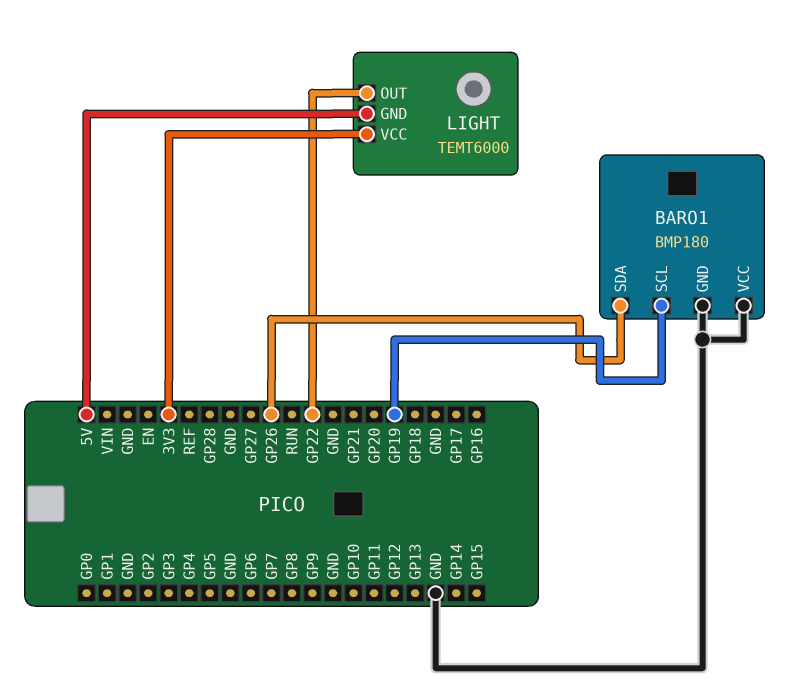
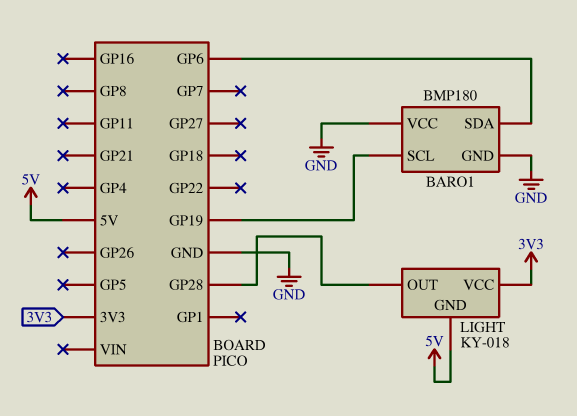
BARO1 pin SDA: GP26 -> GP6
LIGHT: TEMT6000 -> KY-018
LIGHT pin OUT: GP22 -> GP28

